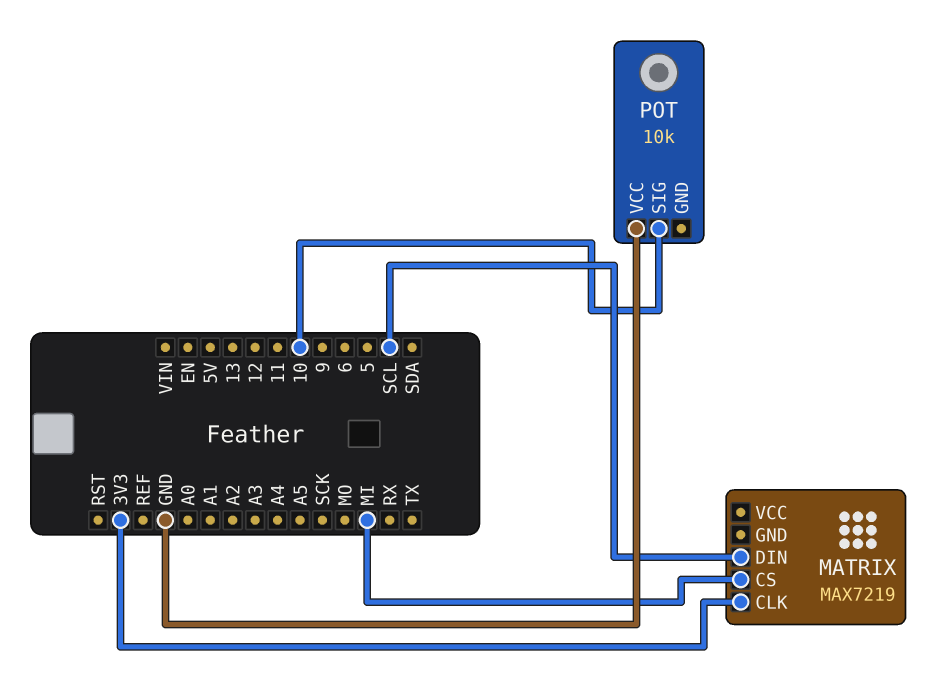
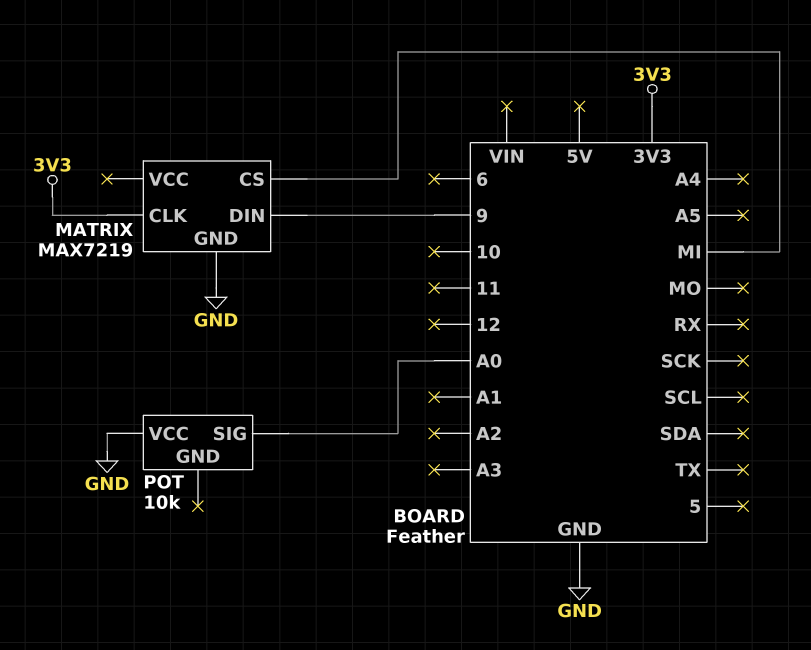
MATRIX pin DIN: SCL -> 9
MATRIX pin GND: none -> GND
POT pin SIG: 10 -> A0

